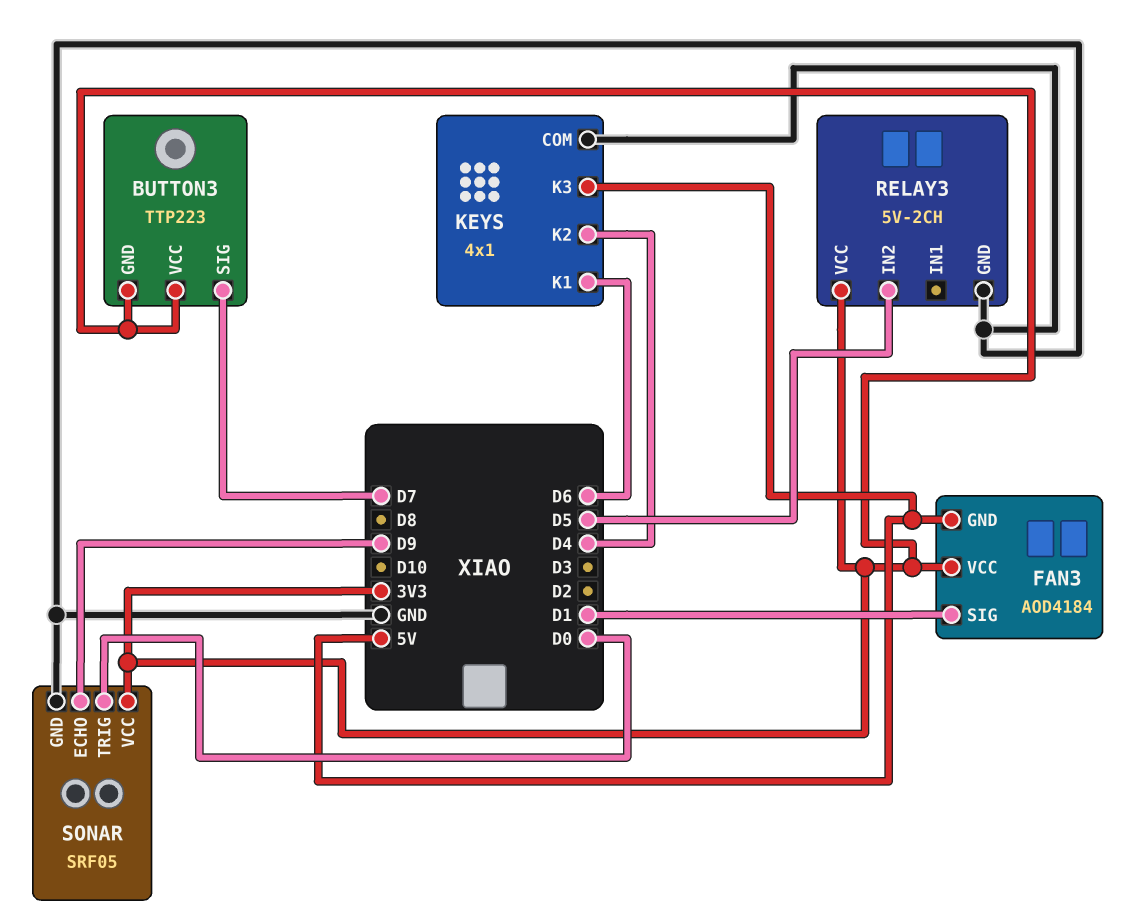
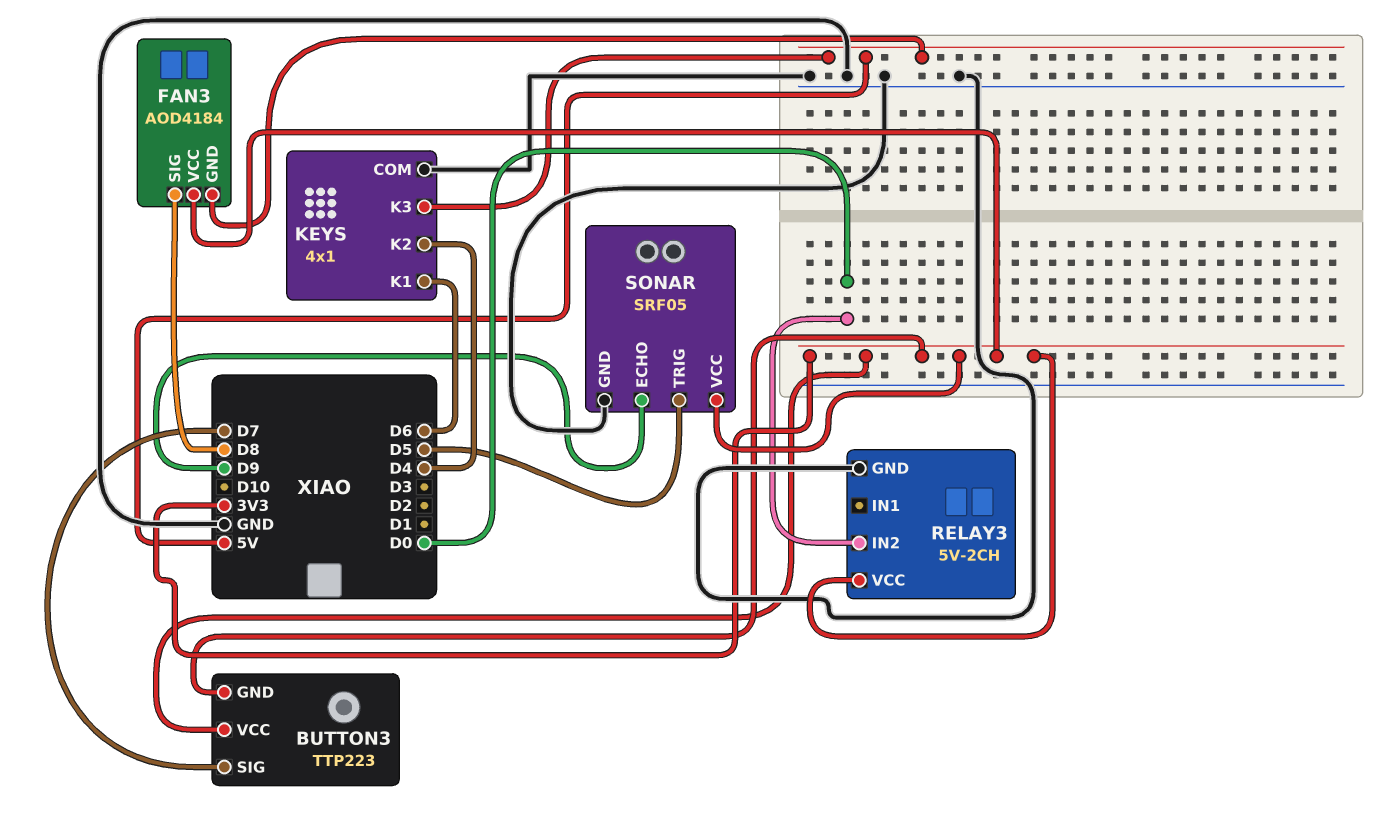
FAN3 pin SIG: D1 -> D8
RELAY3 pin IN2: D5 -> D0
SONAR pin TRIG: D0 -> D5

